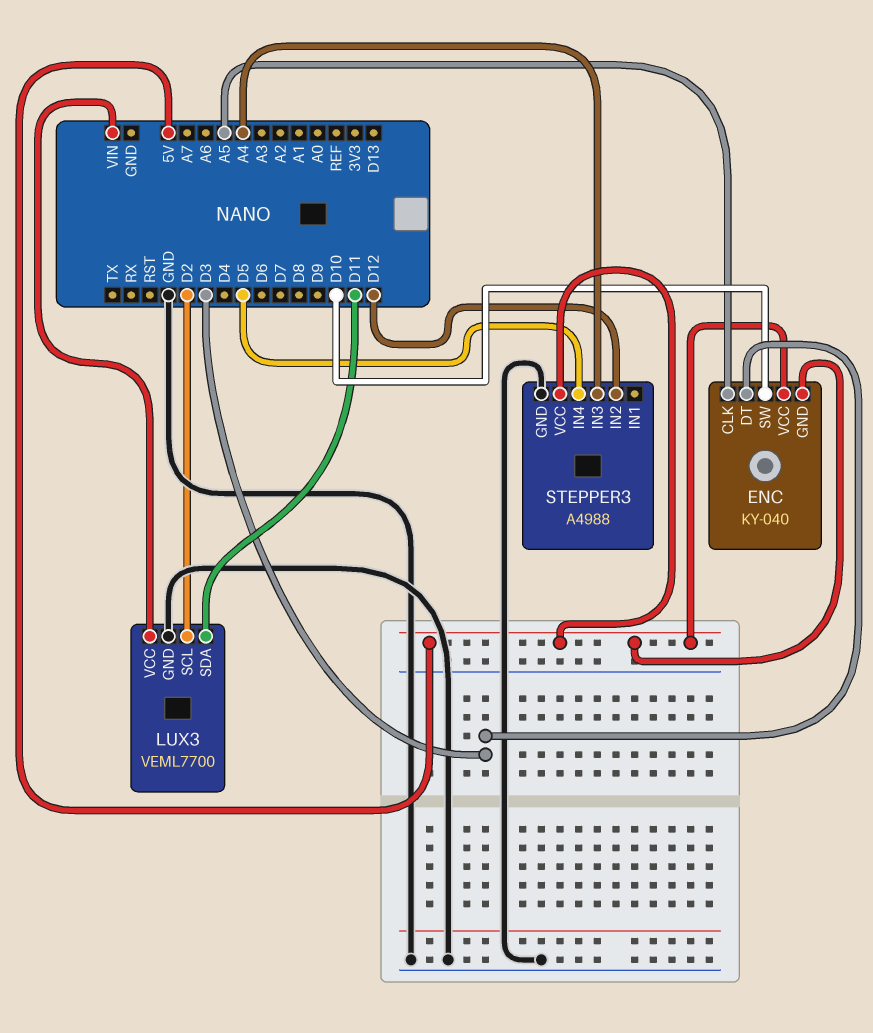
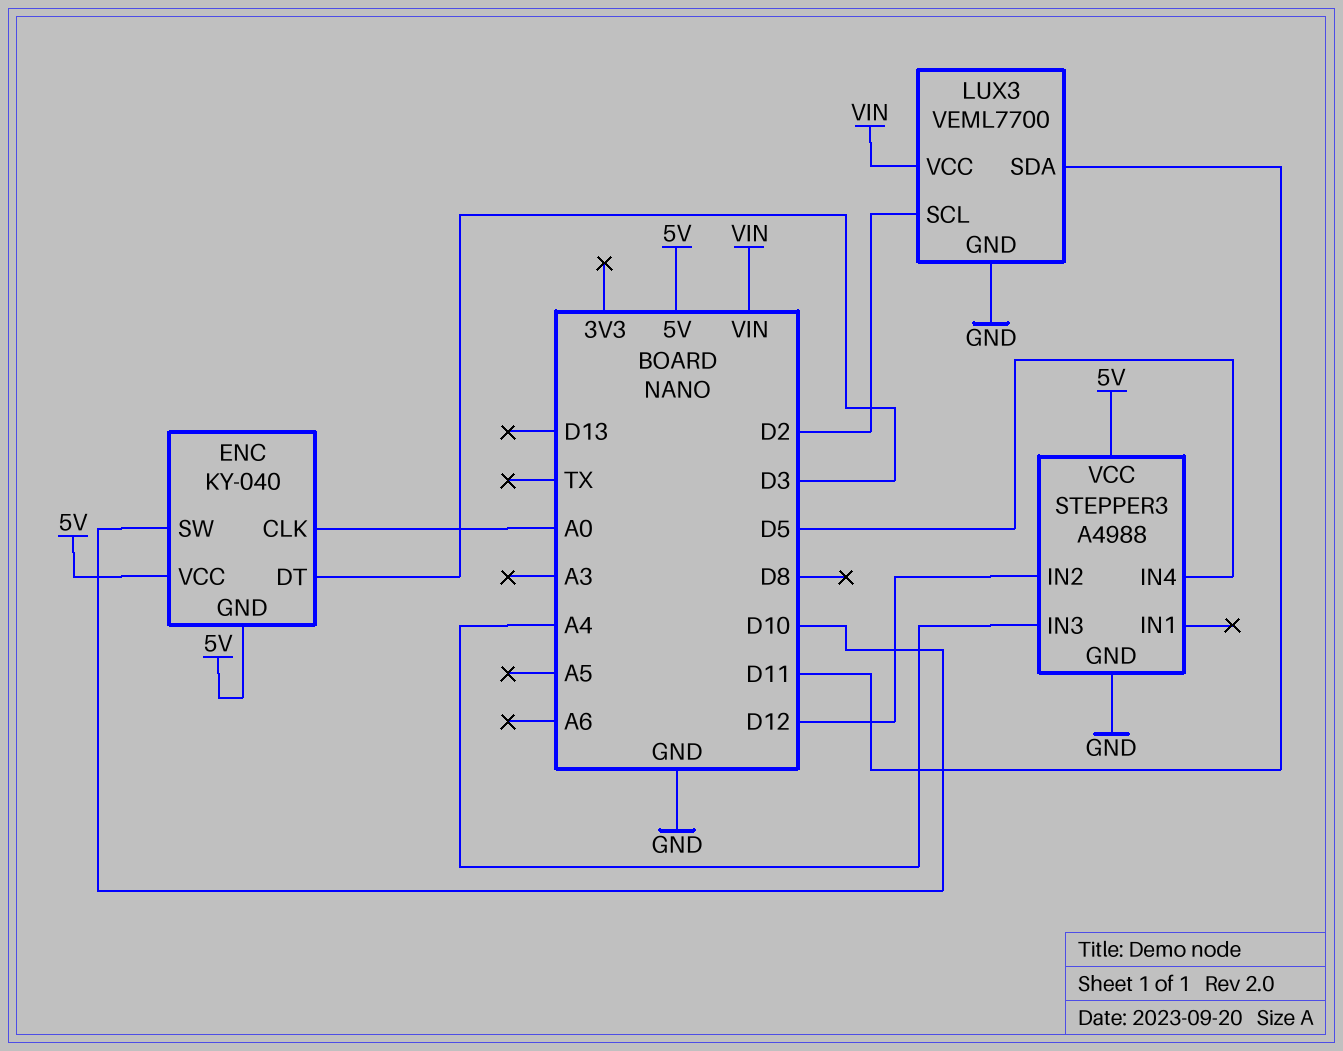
ENC pin CLK: A5 -> A0

